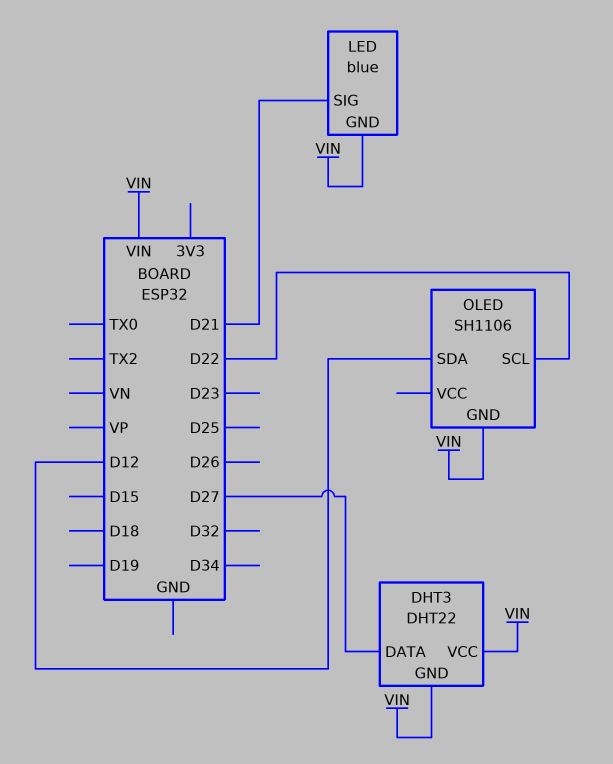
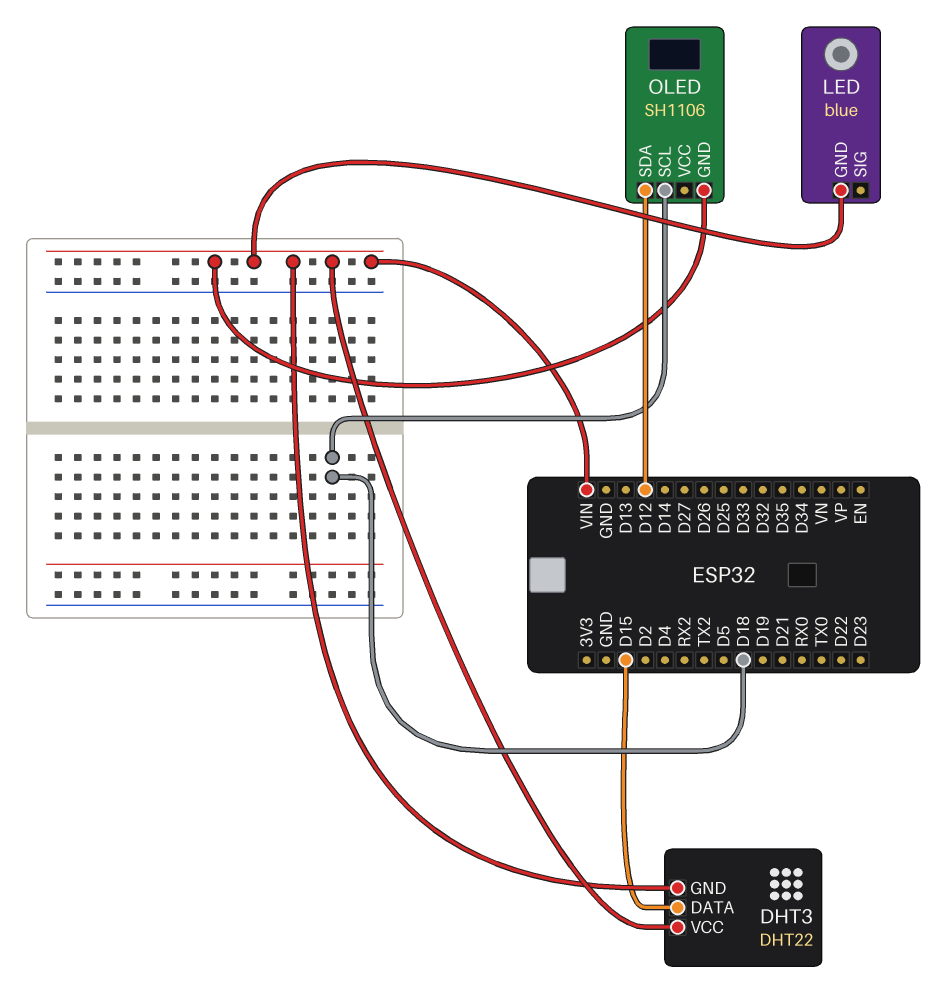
DHT3 pin DATA: D27 -> D15
LED pin SIG: D21 -> none
OLED pin SCL: D22 -> D18

